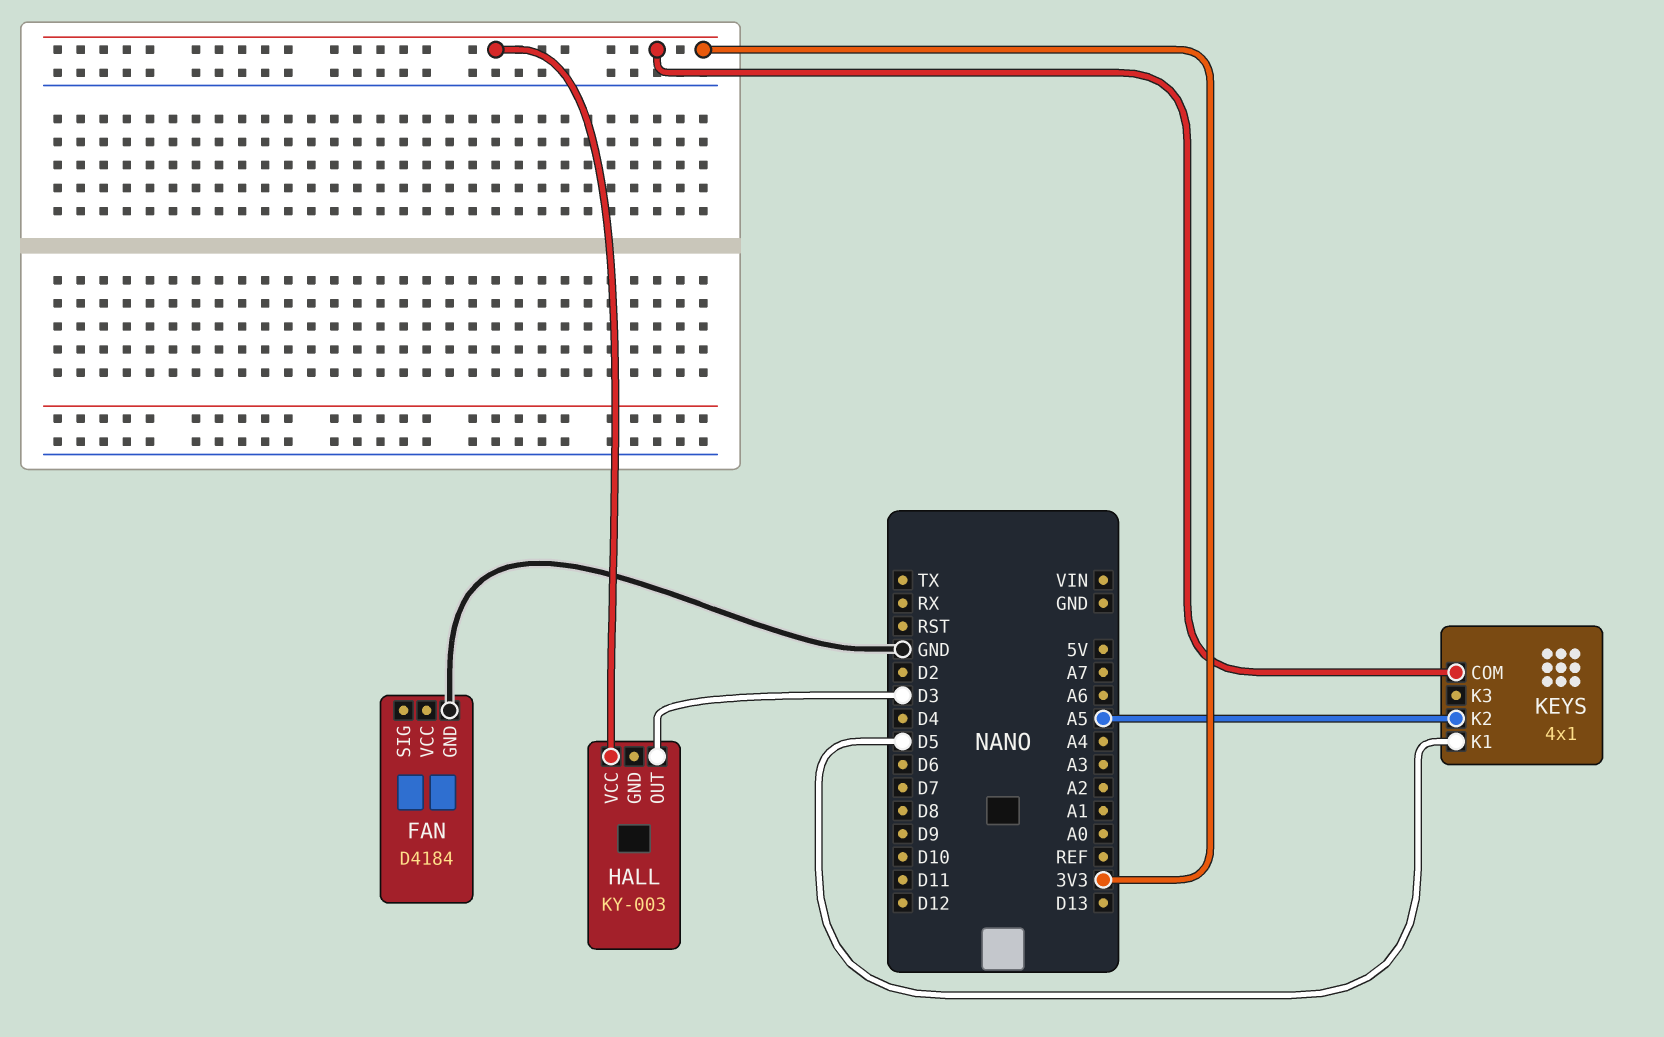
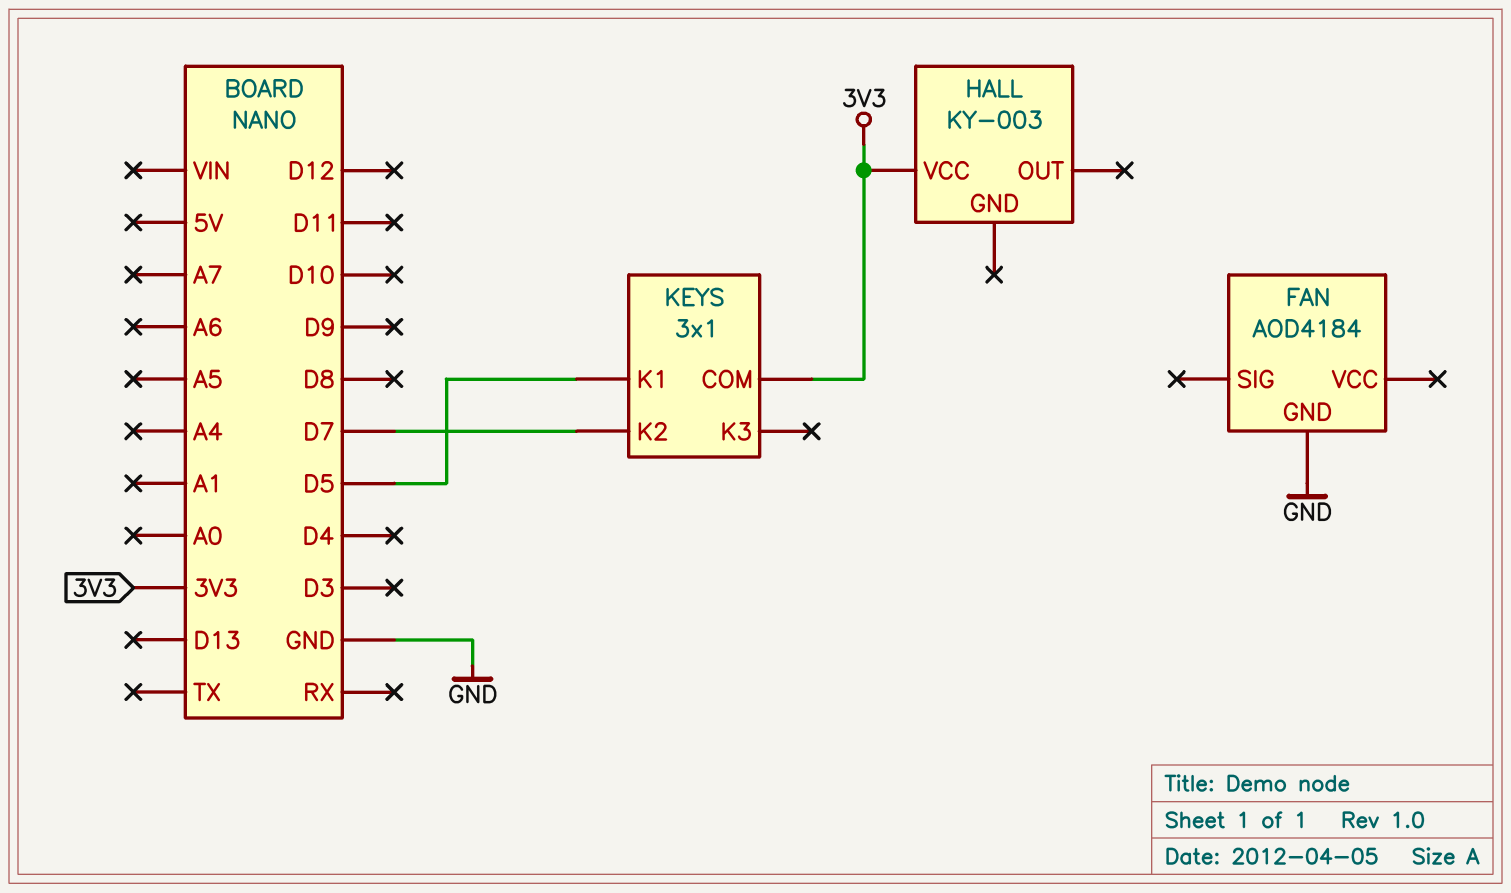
FAN: D4184 -> AOD4184
HALL pin OUT: D3 -> none
KEYS: 4x1 -> 3x1
KEYS pin K2: A5 -> D7

